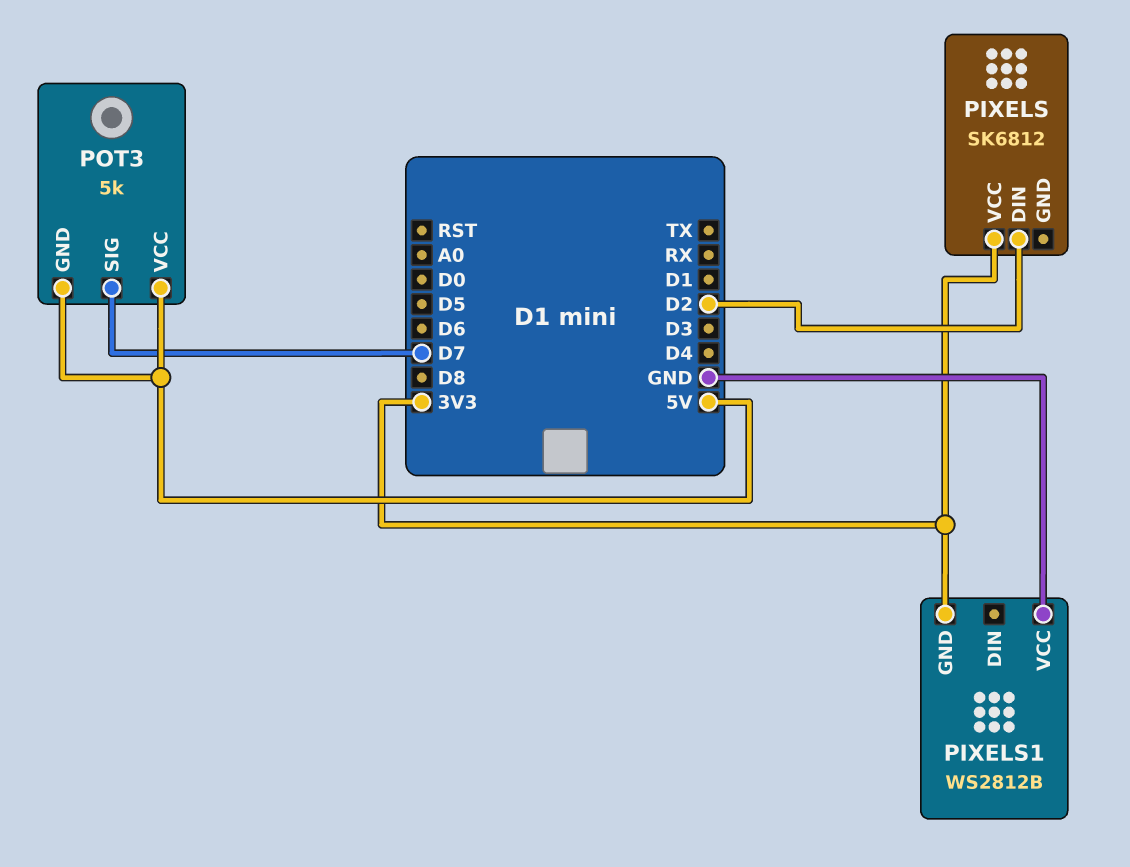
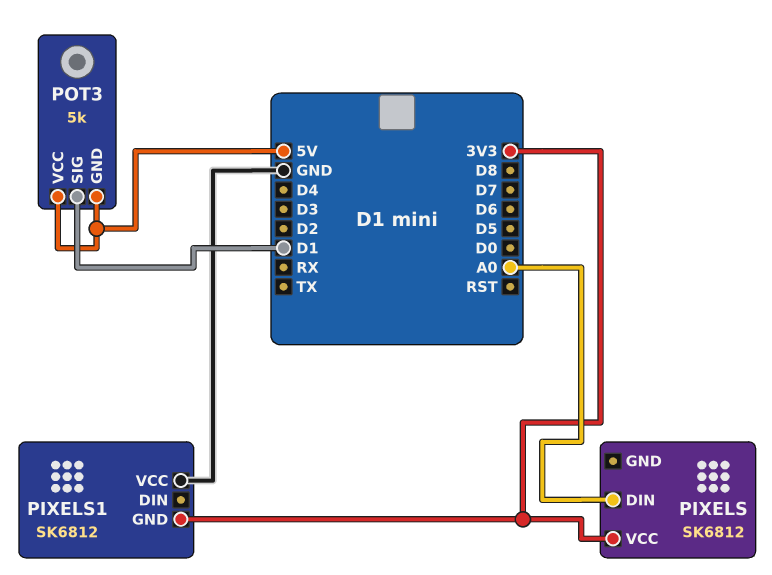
PIXELS pin DIN: D2 -> A0
PIXELS1: WS2812B -> SK6812
POT3 pin SIG: D7 -> D1

